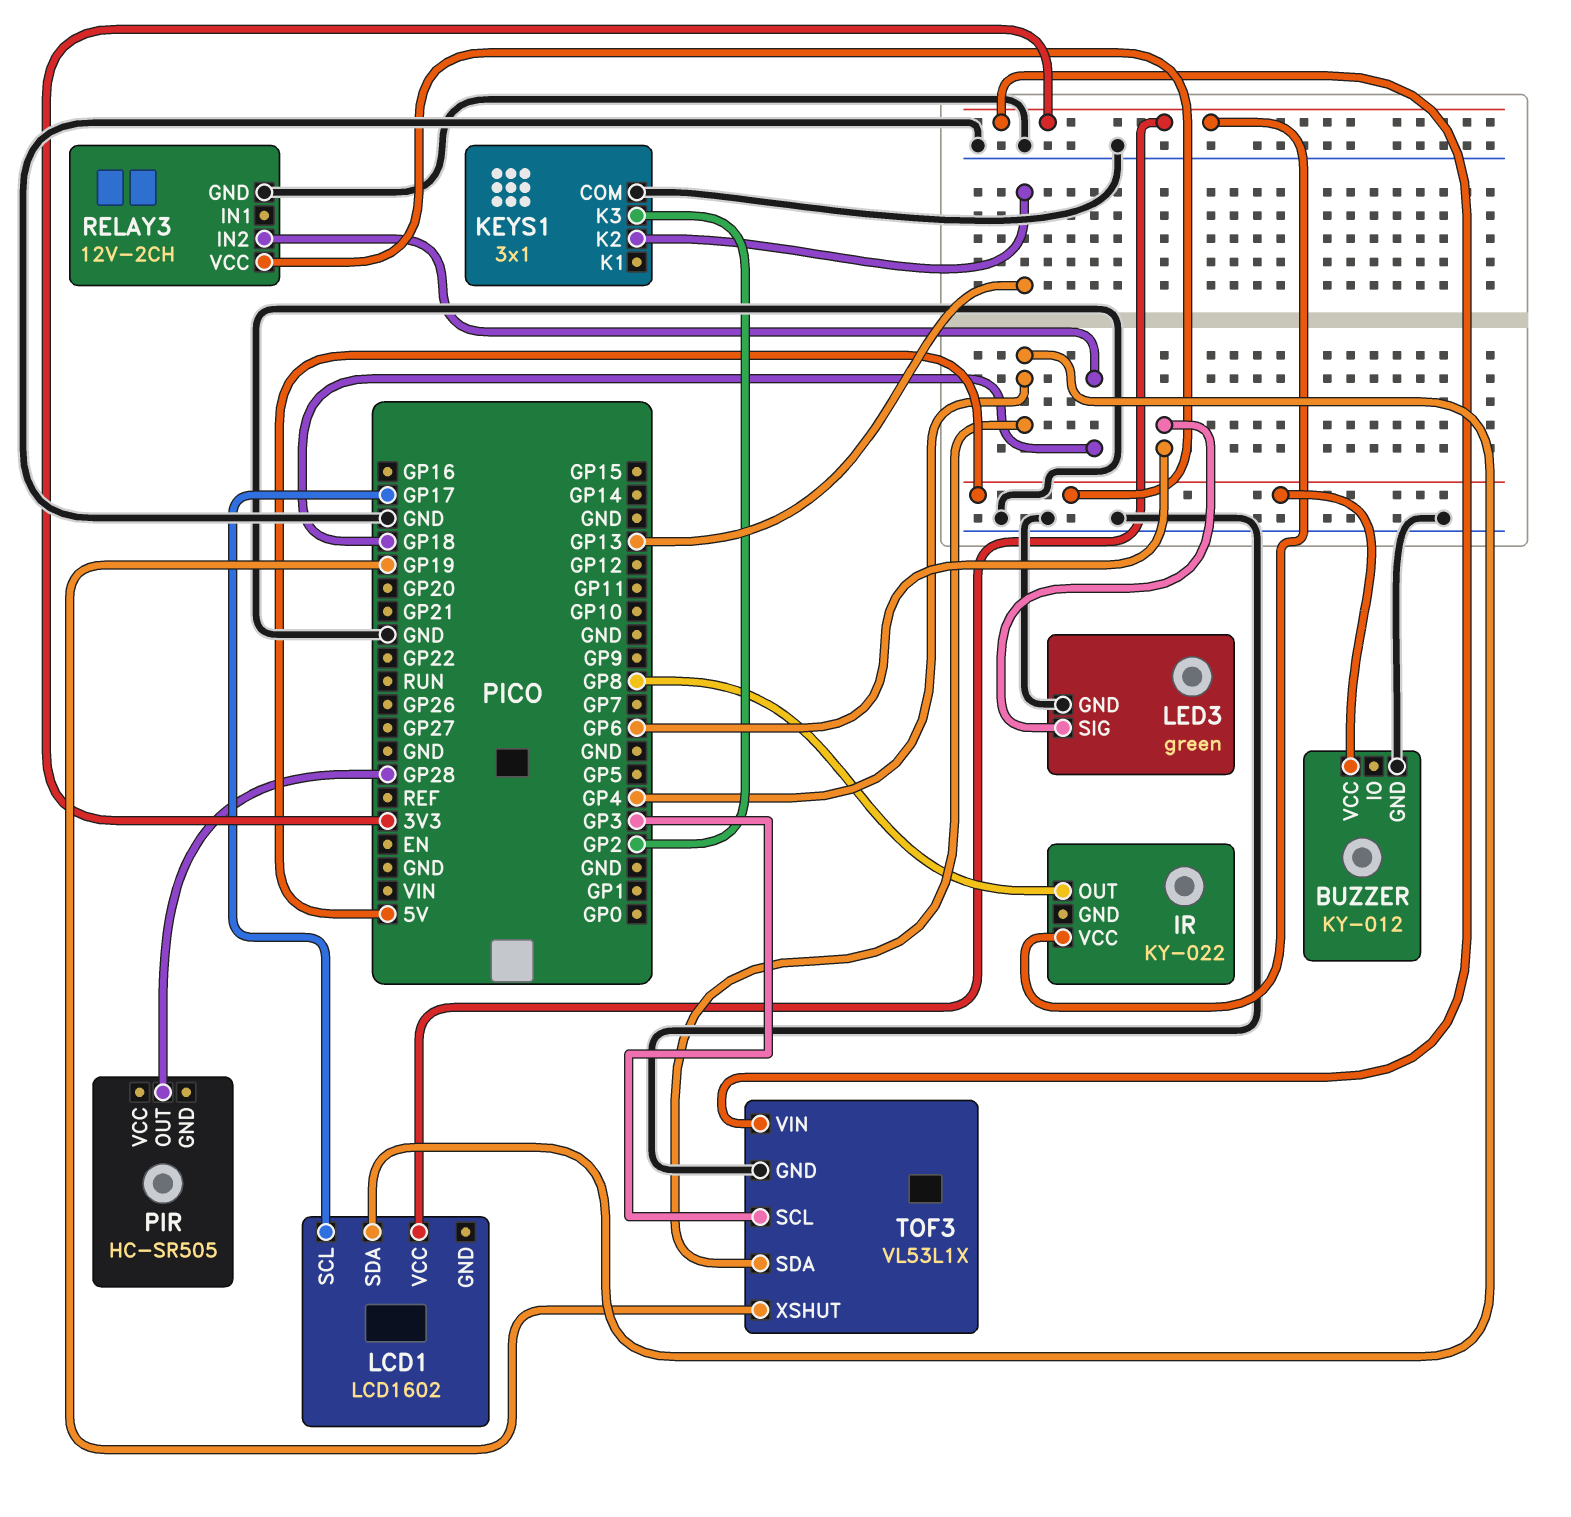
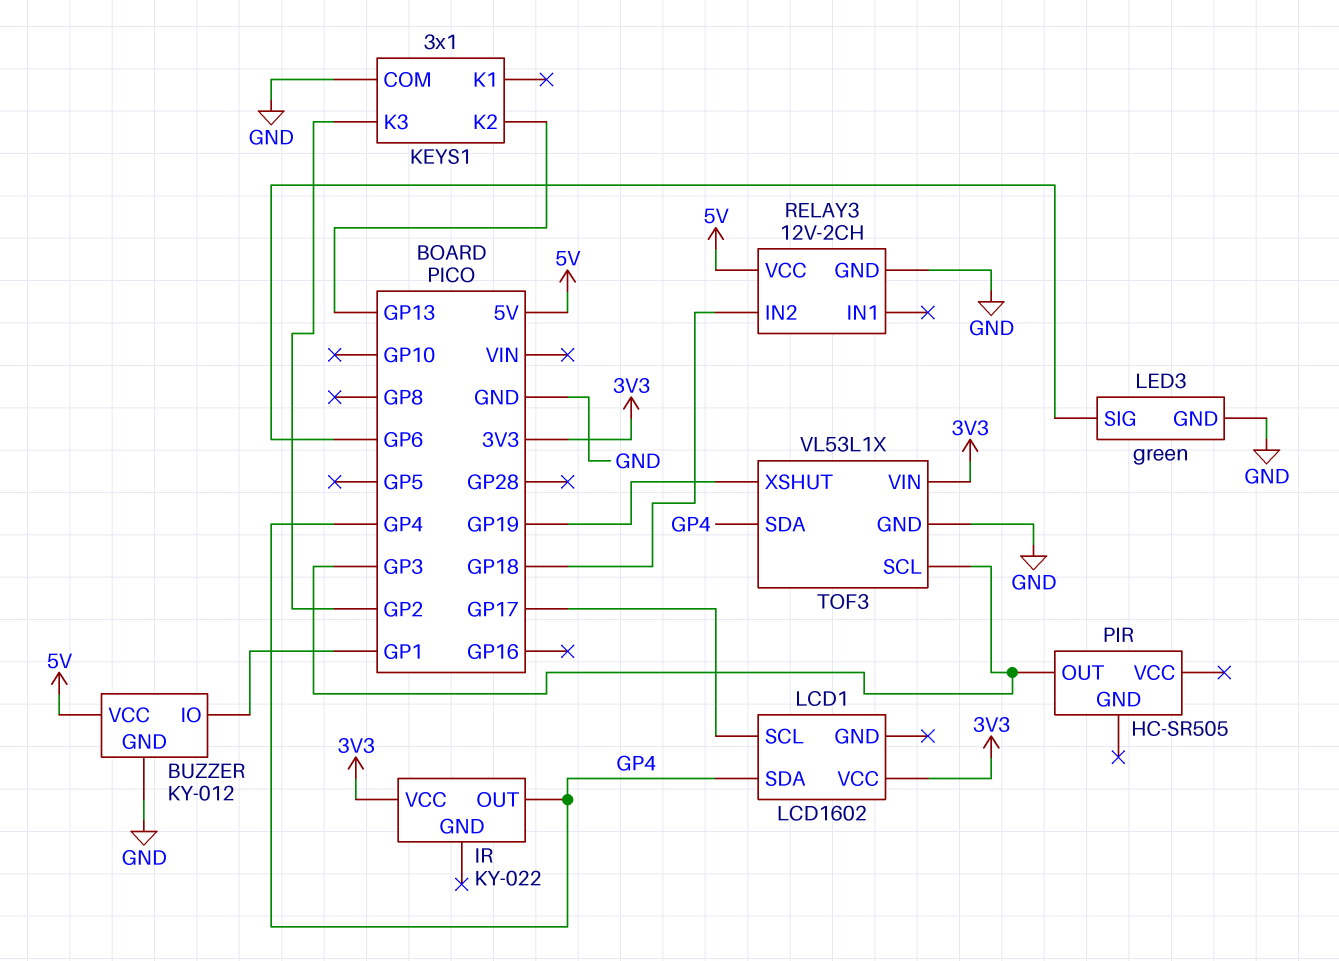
BUZZER pin IO: none -> GP1
IR pin OUT: GP8 -> GP4
PIR pin OUT: GP28 -> GP3

